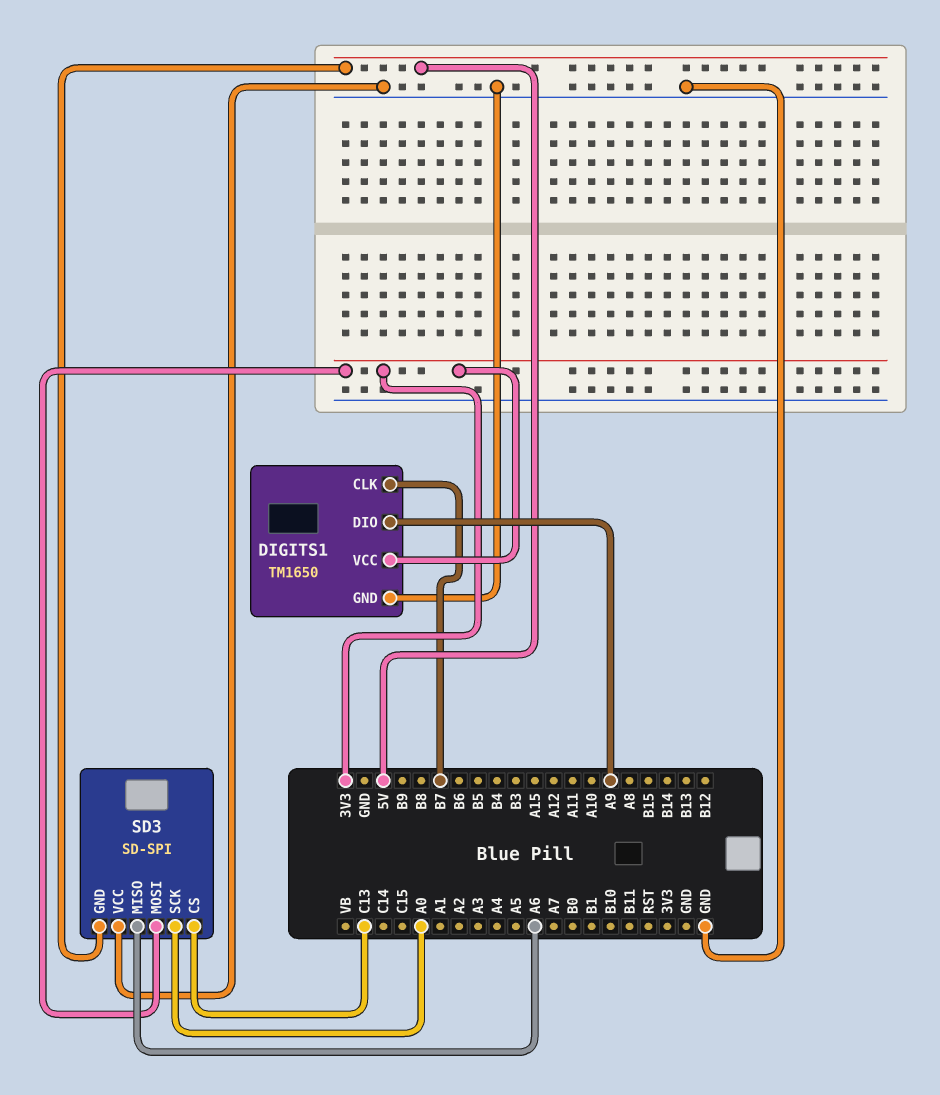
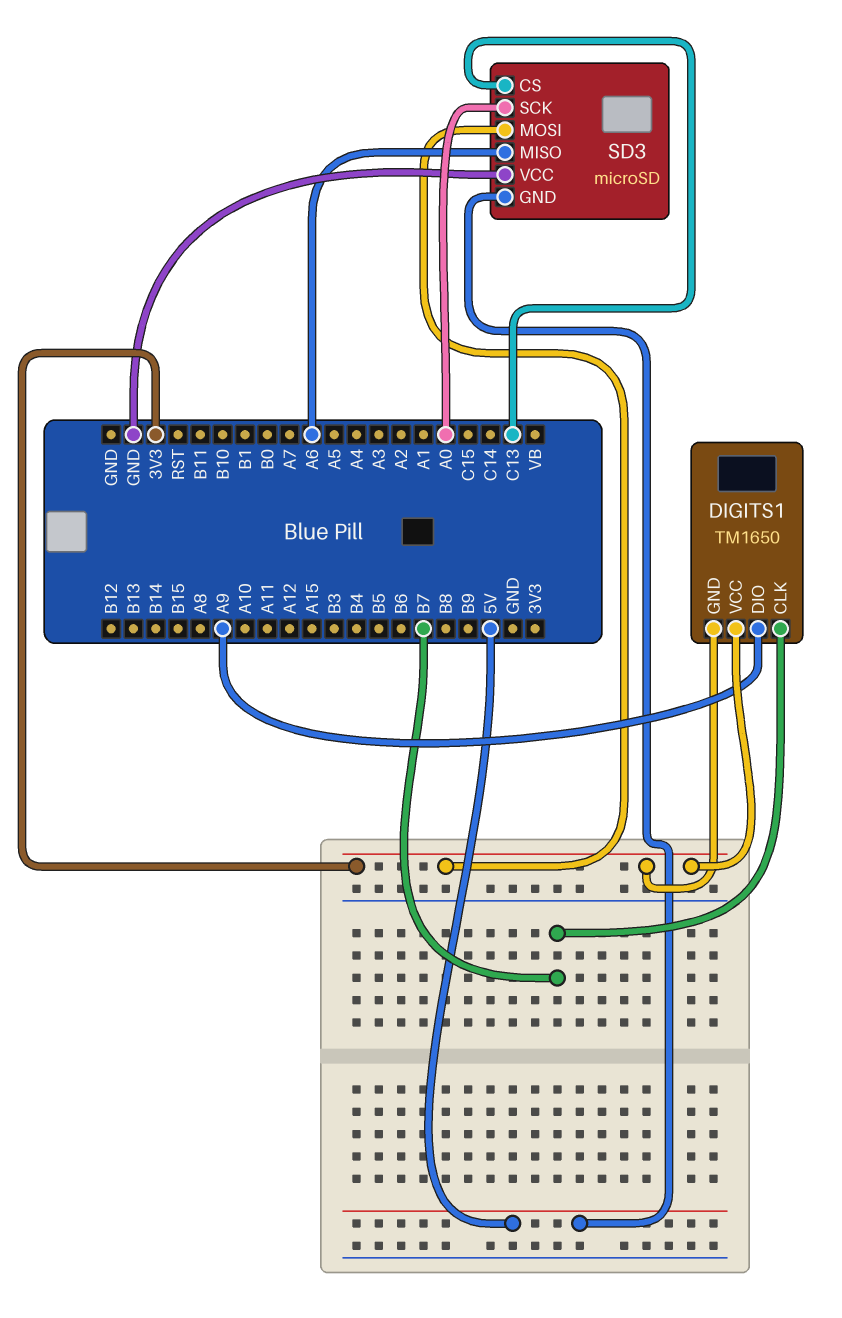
DIGITS1 pin GND: GND -> 3V3
SD3: SD-SPI -> microSD

